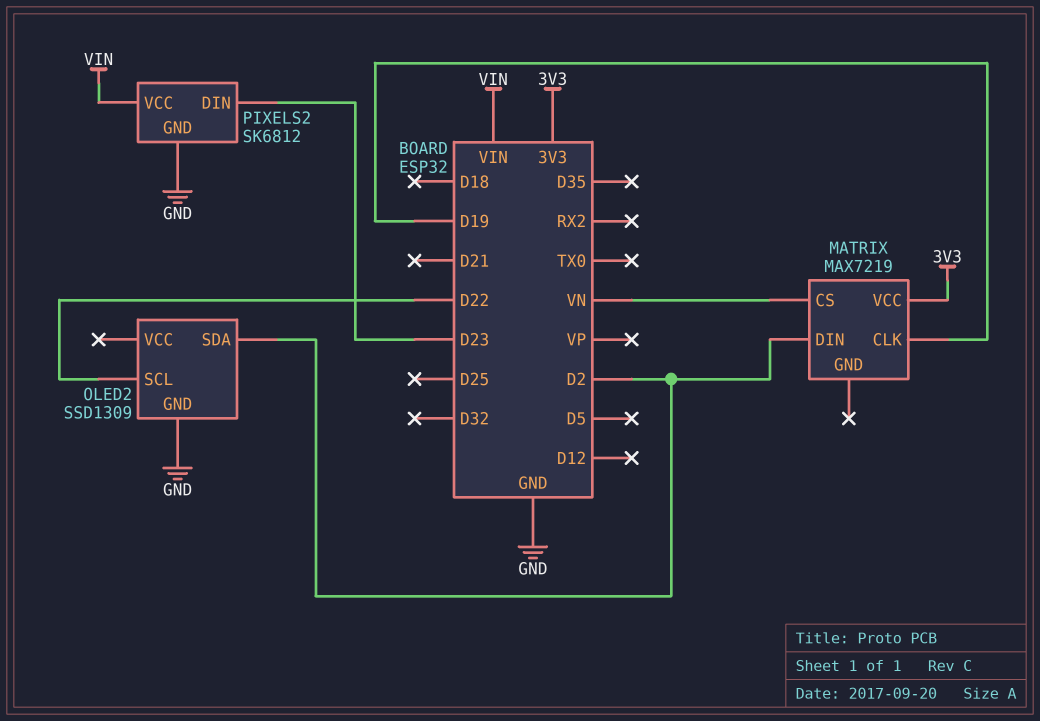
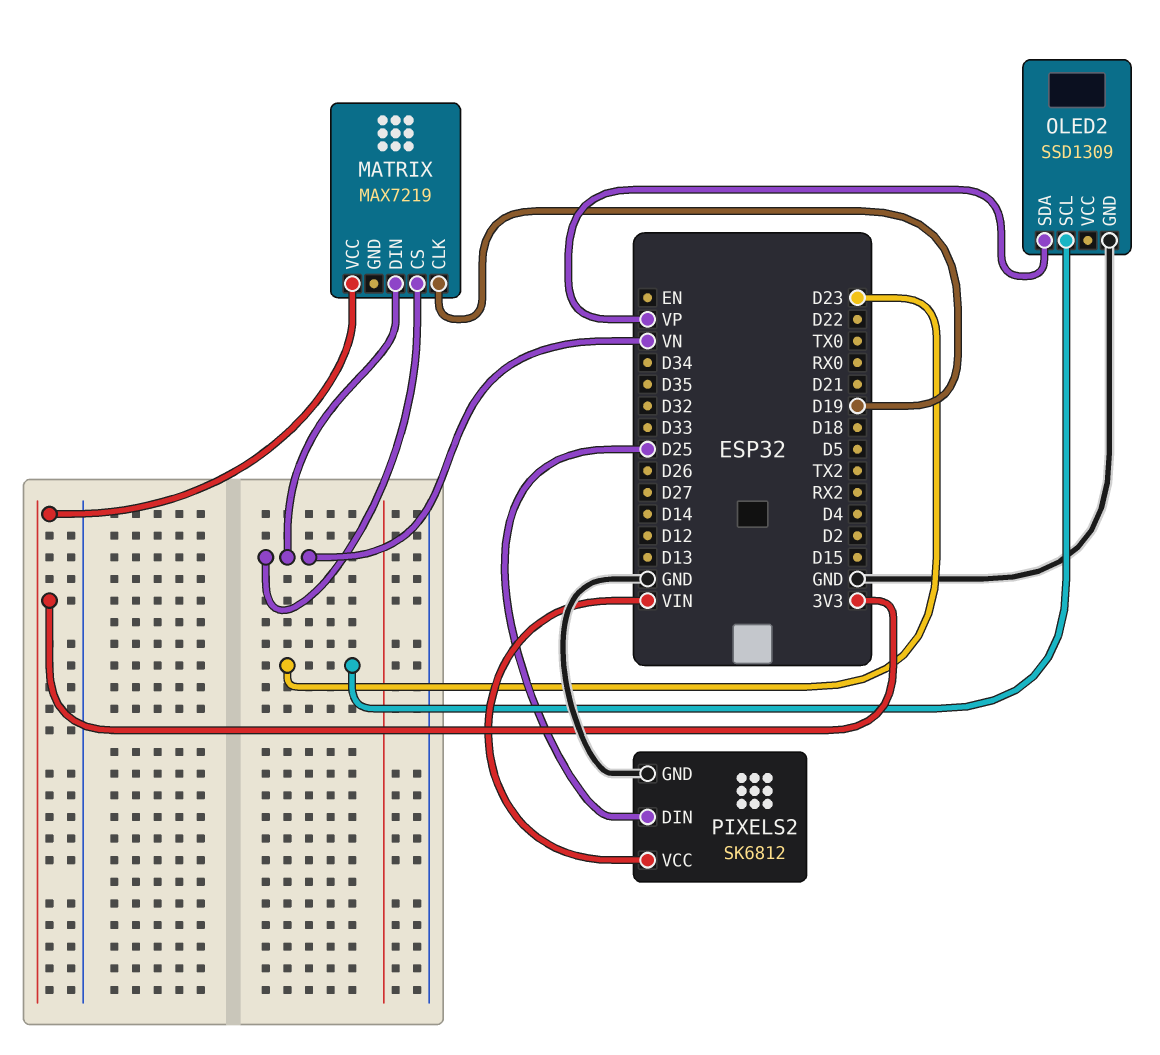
MATRIX pin DIN: D2 -> VN
OLED2 pin SCL: D22 -> D23
OLED2 pin SDA: D2 -> VP
PIXELS2 pin DIN: D23 -> D25

